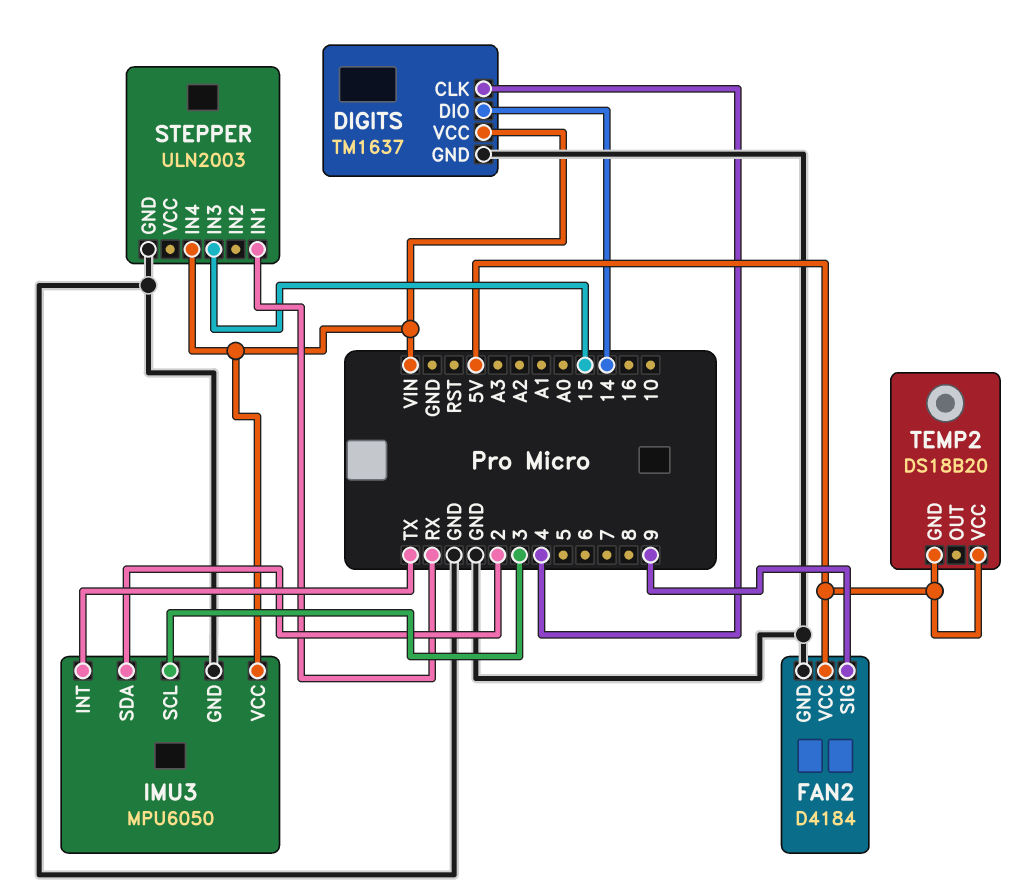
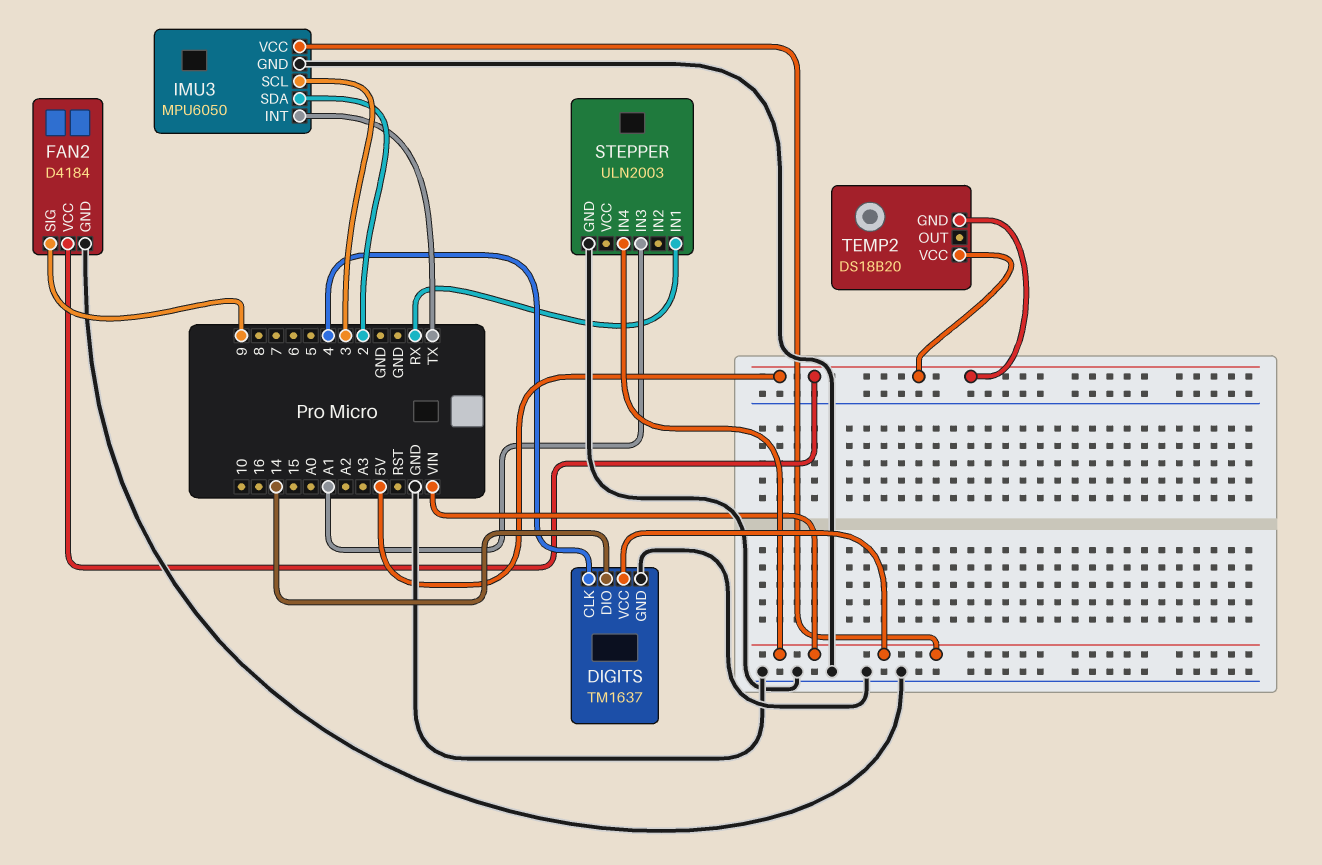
STEPPER pin IN3: 15 -> A1

